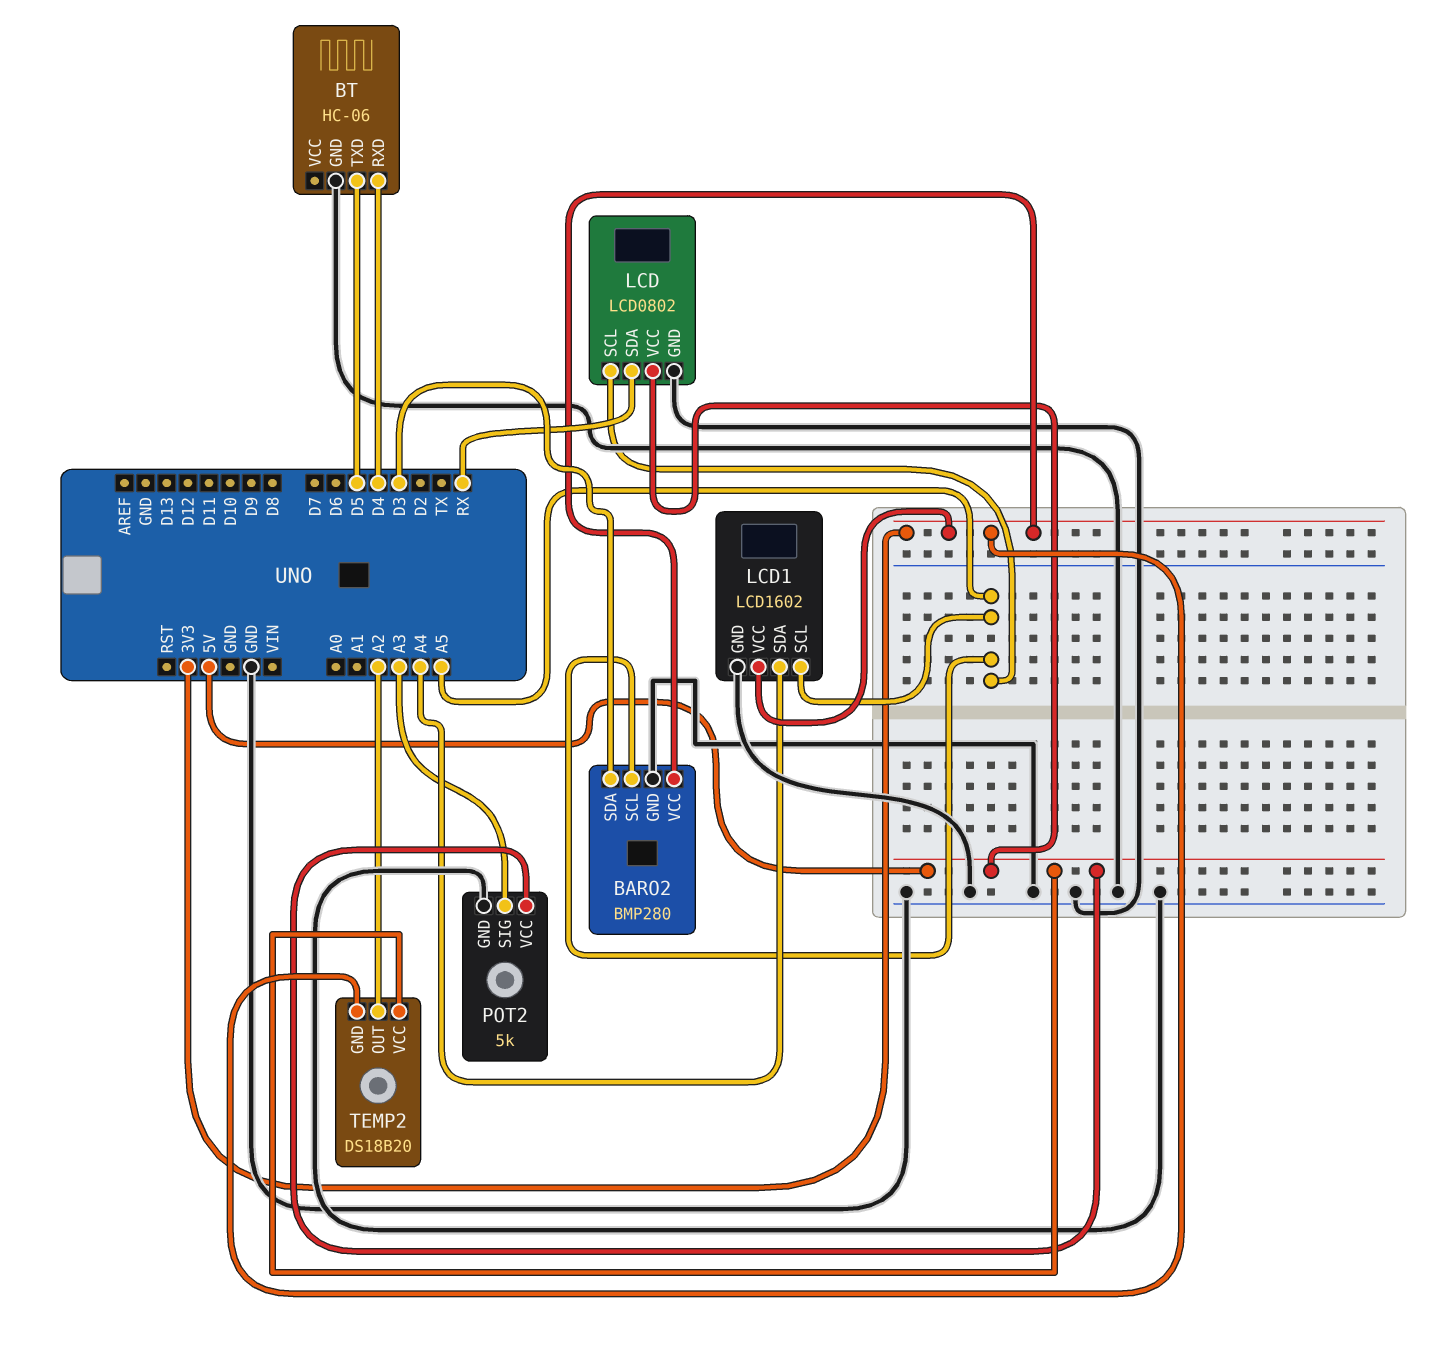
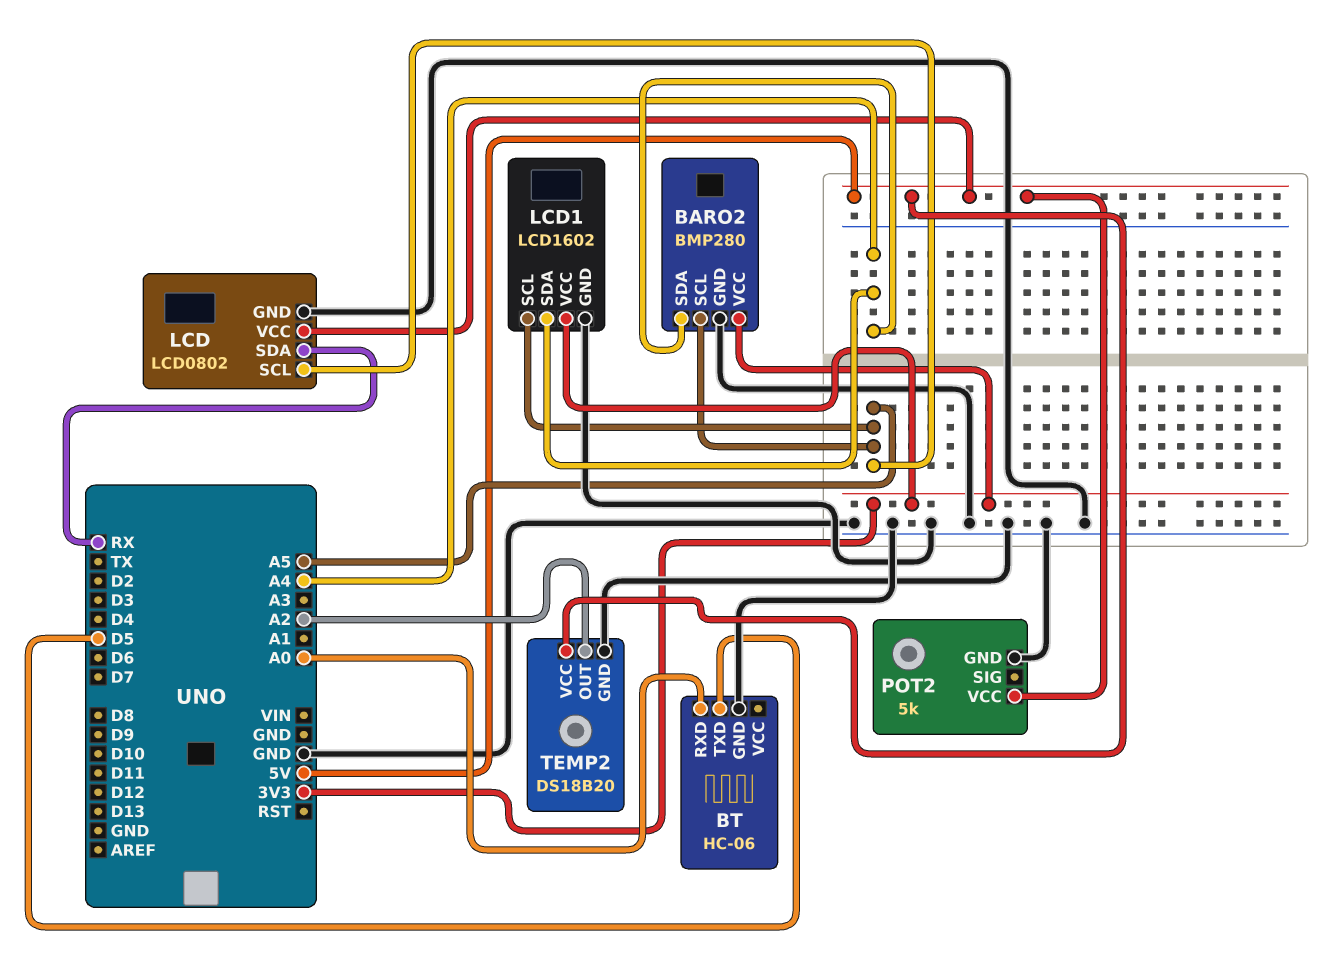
BARO2 pin SDA: D3 -> A4
BT pin RXD: D4 -> A0
POT2 pin SIG: A3 -> none
TEMP2 pin GND: 3V3 -> GND

